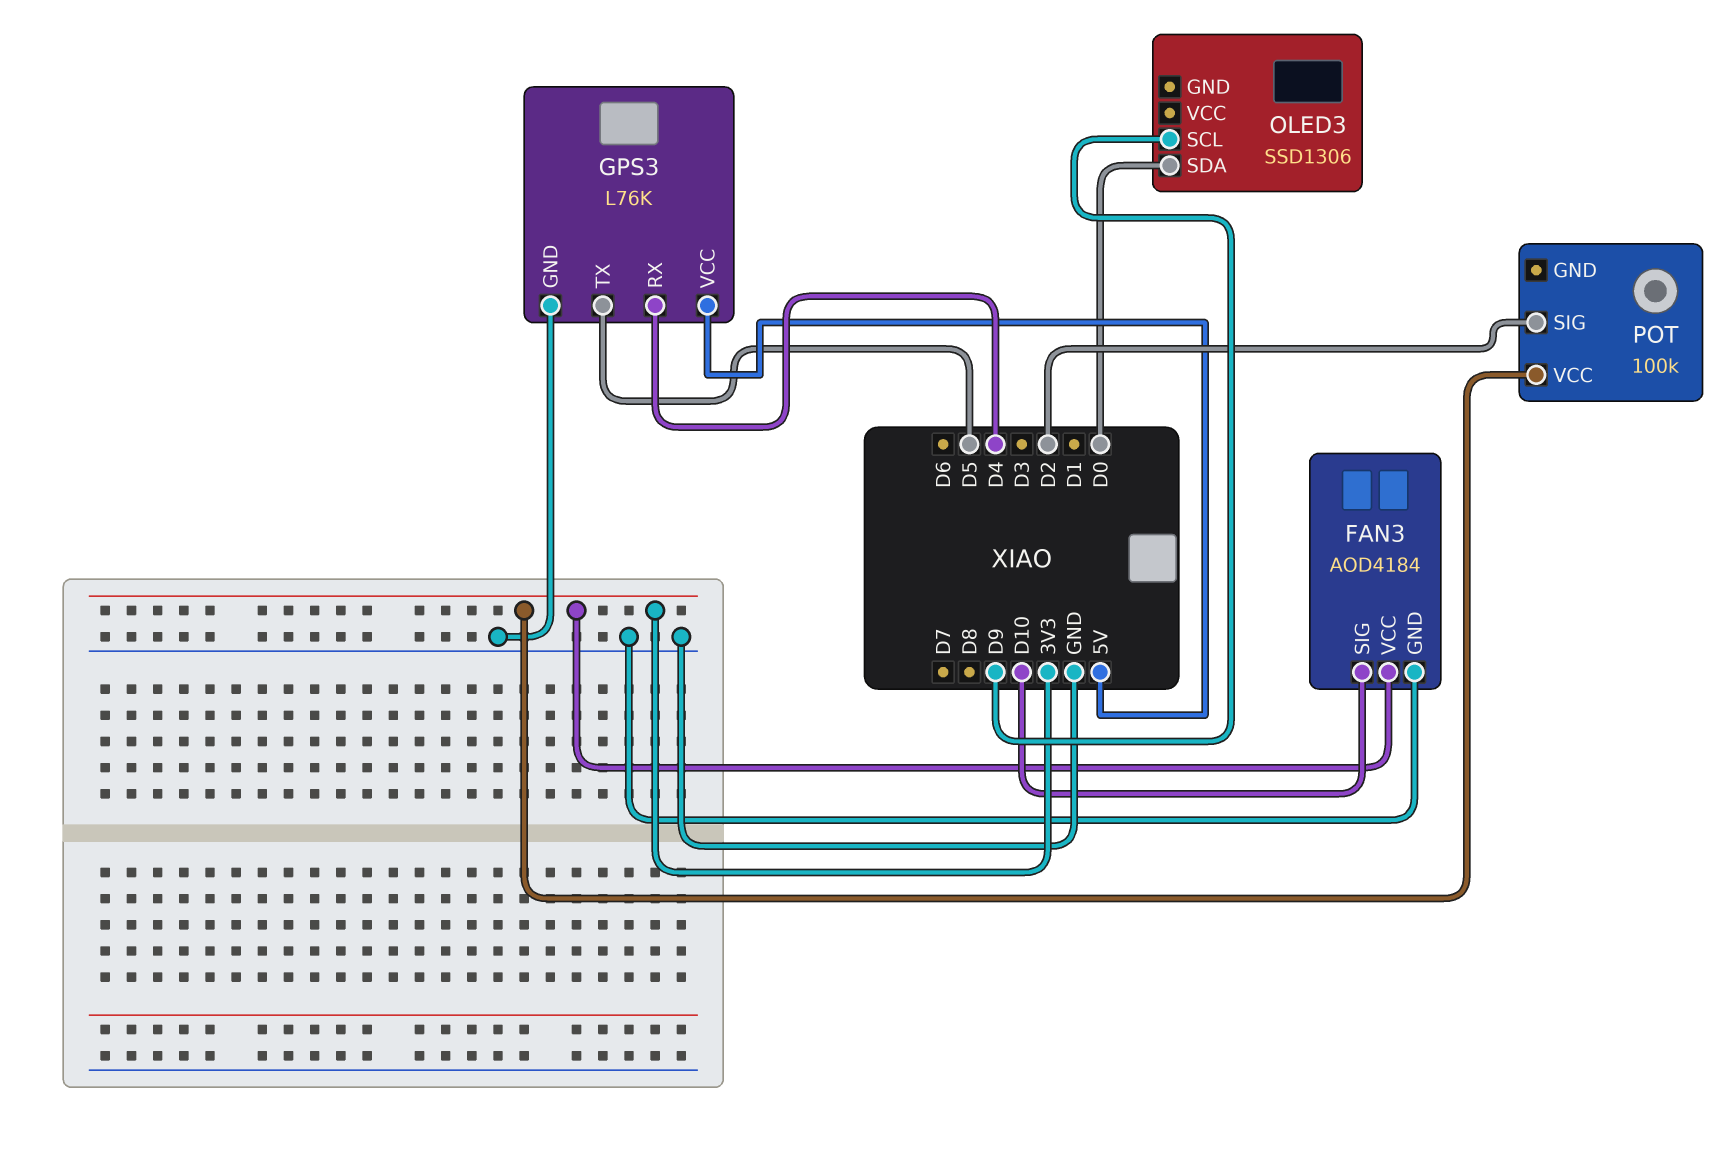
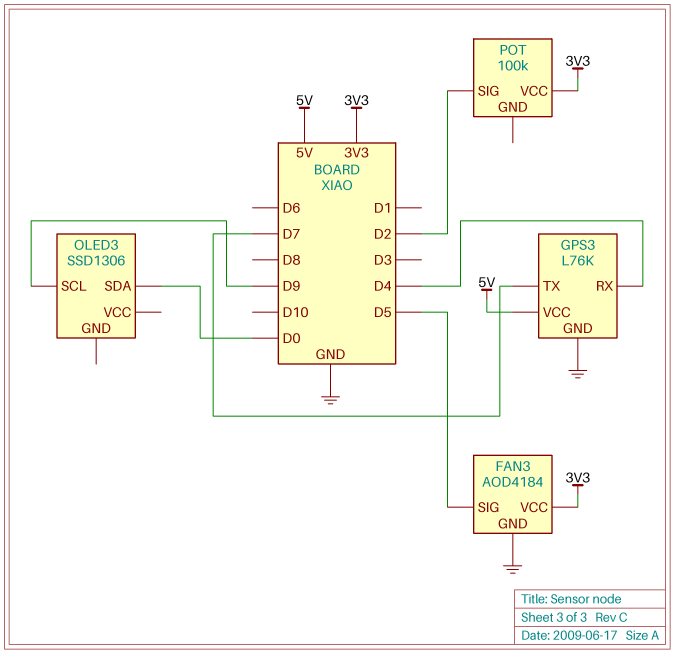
FAN3 pin SIG: D10 -> D5
GPS3 pin TX: D5 -> D7

